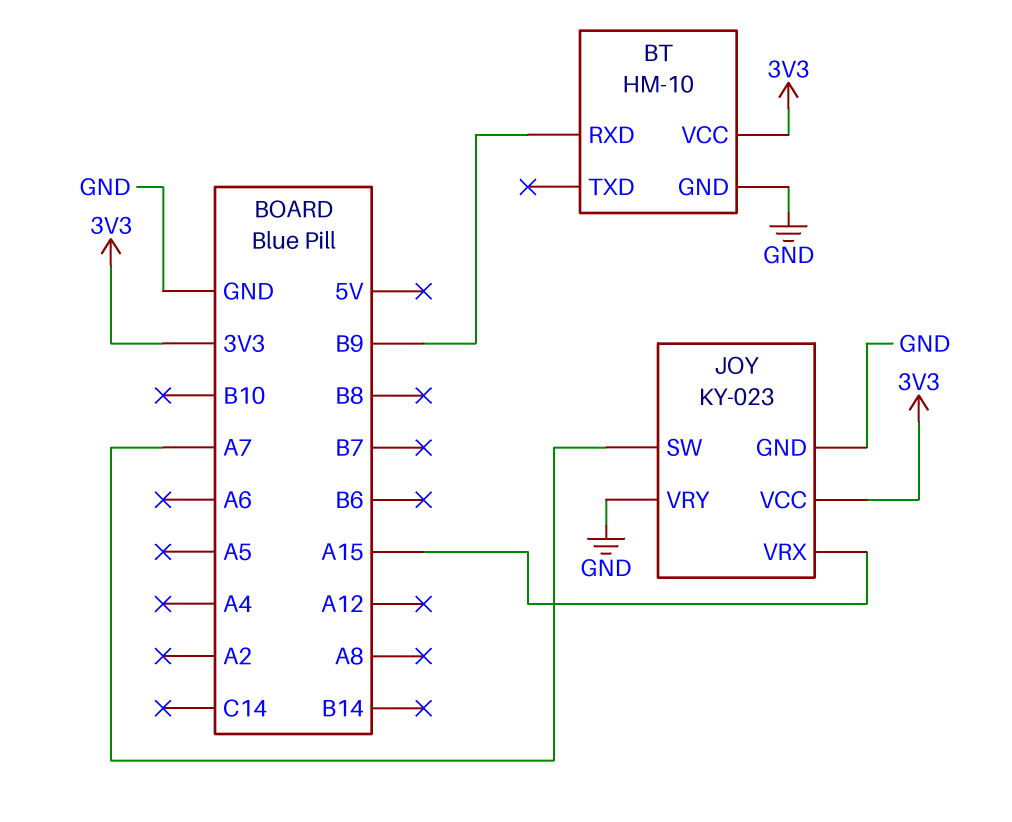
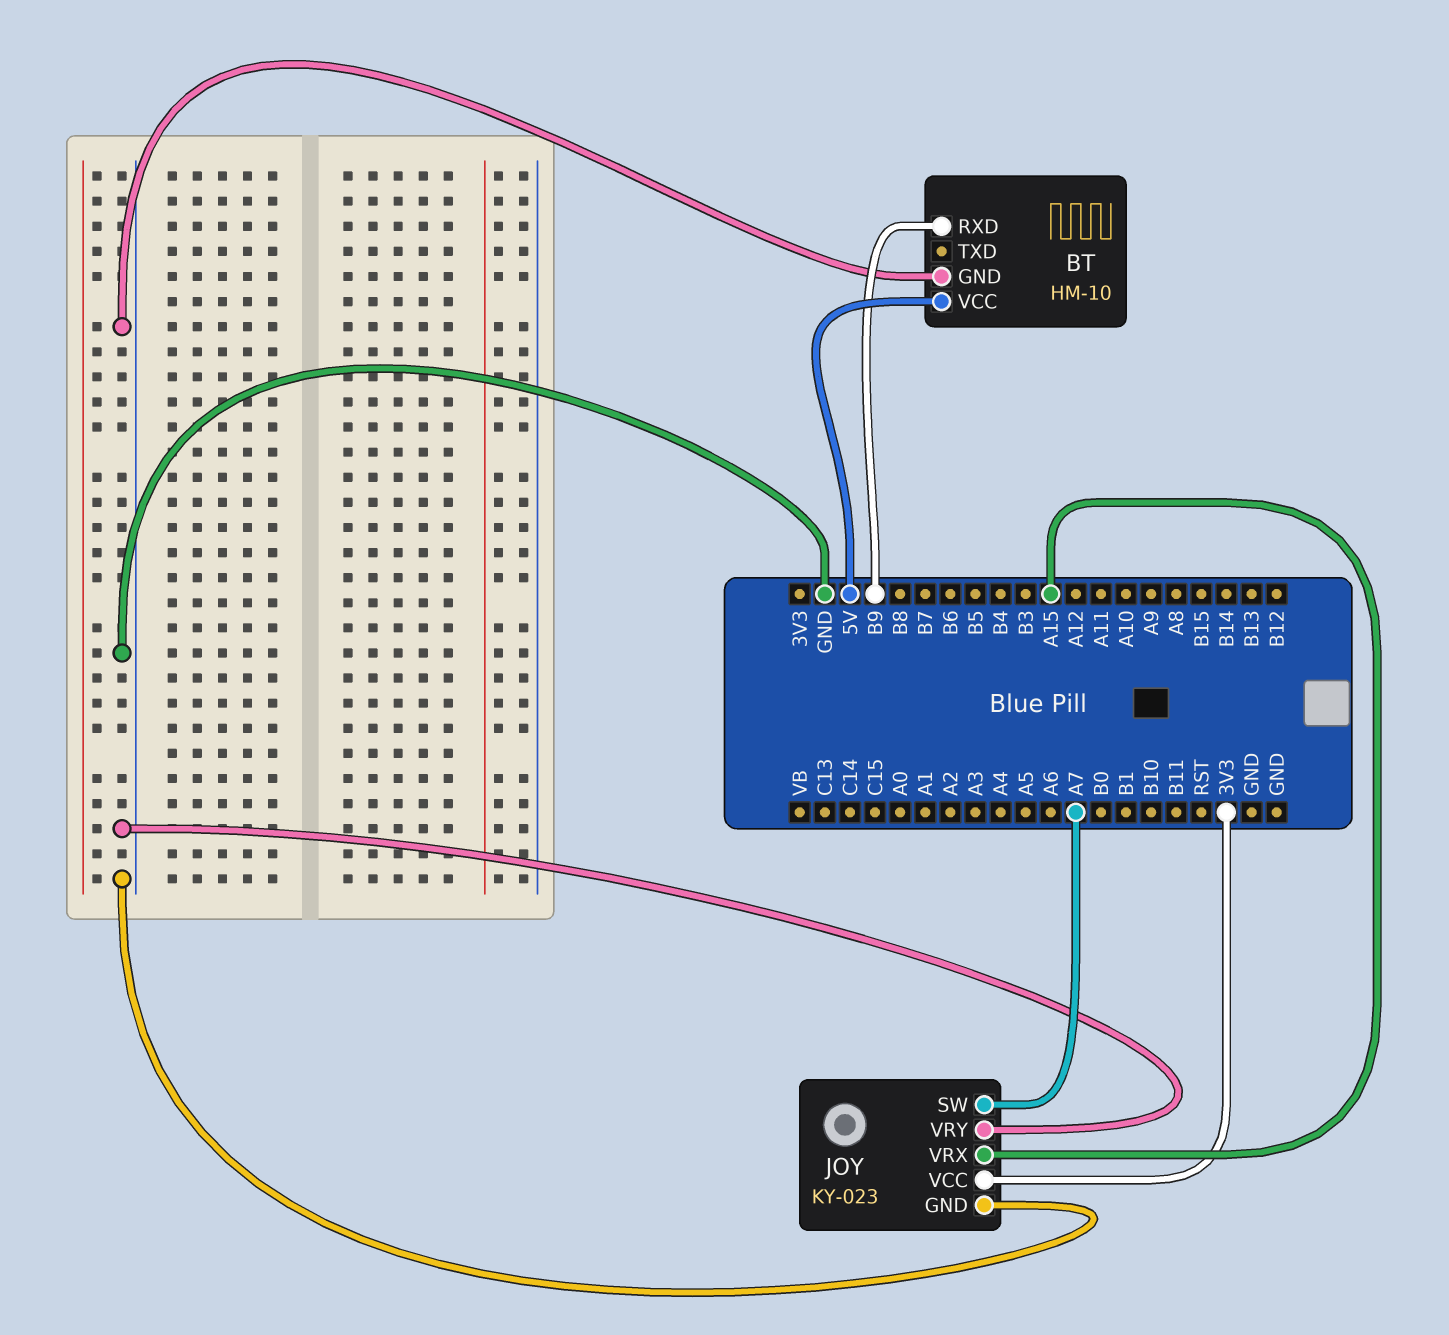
BT pin VCC: 3V3 -> 5V

